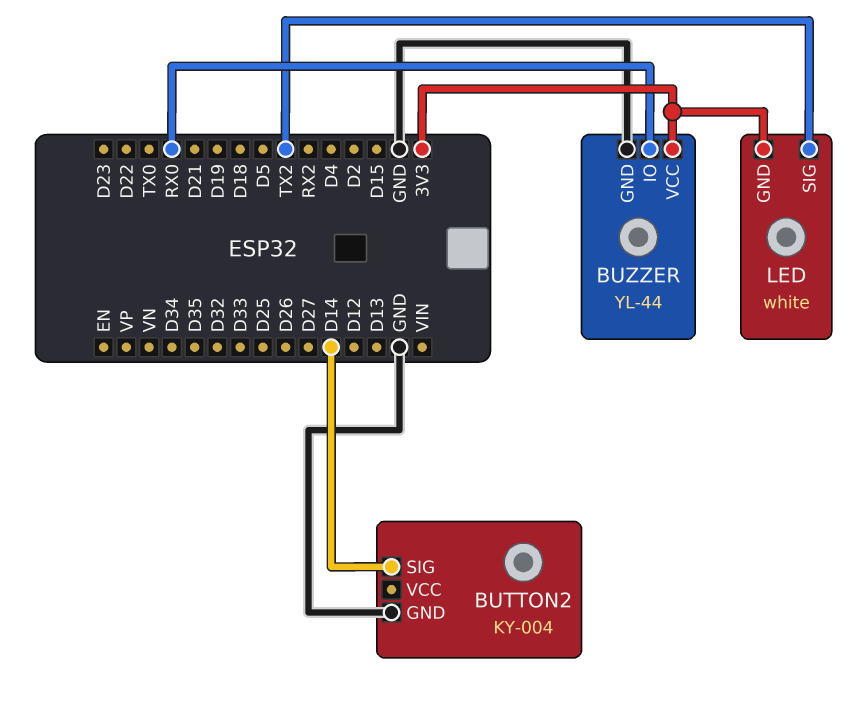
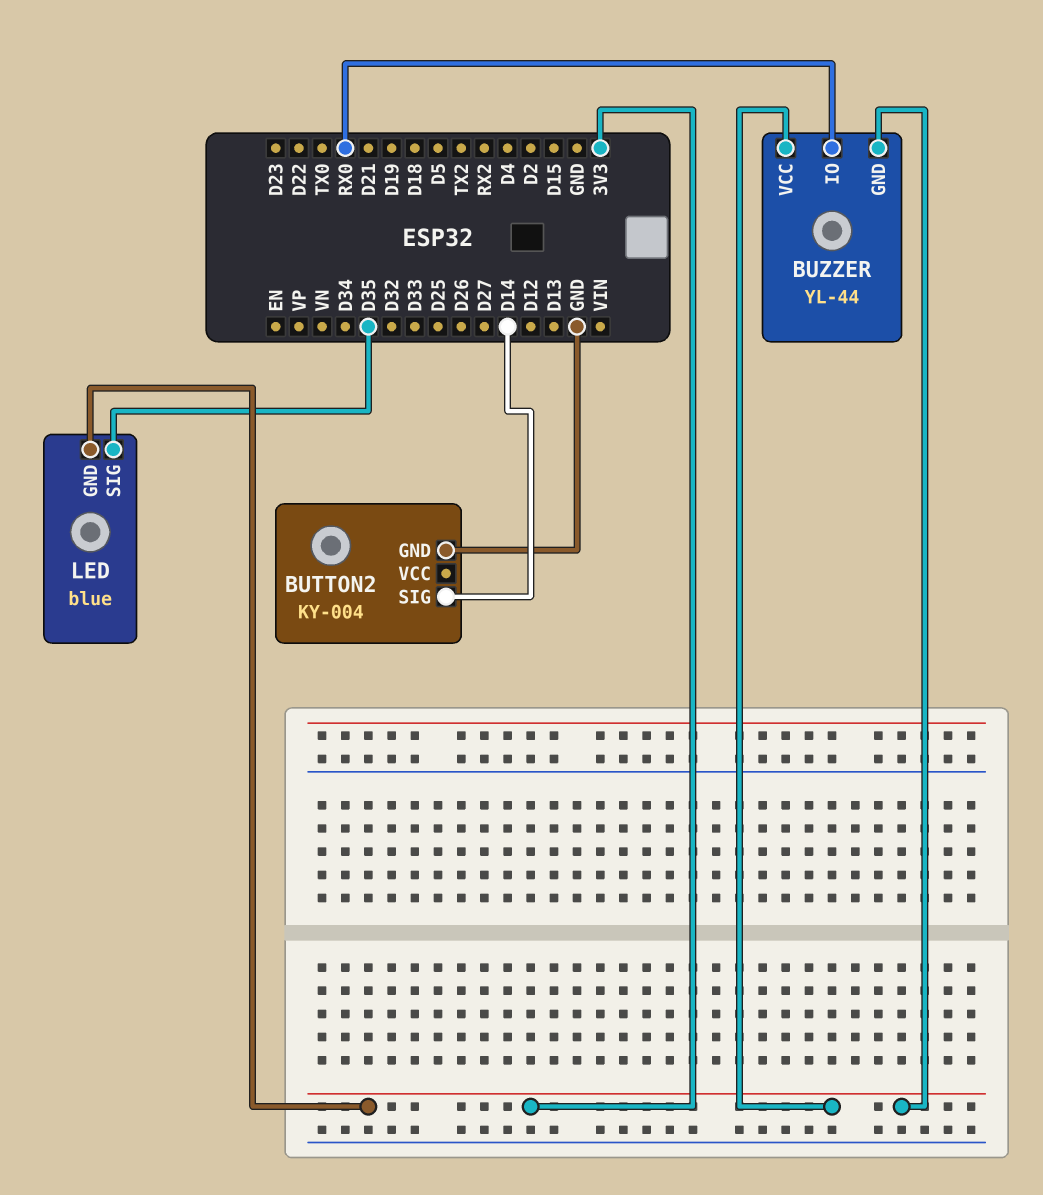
BUZZER pin GND: GND -> 3V3
LED: white -> blue
LED pin SIG: TX2 -> D35

